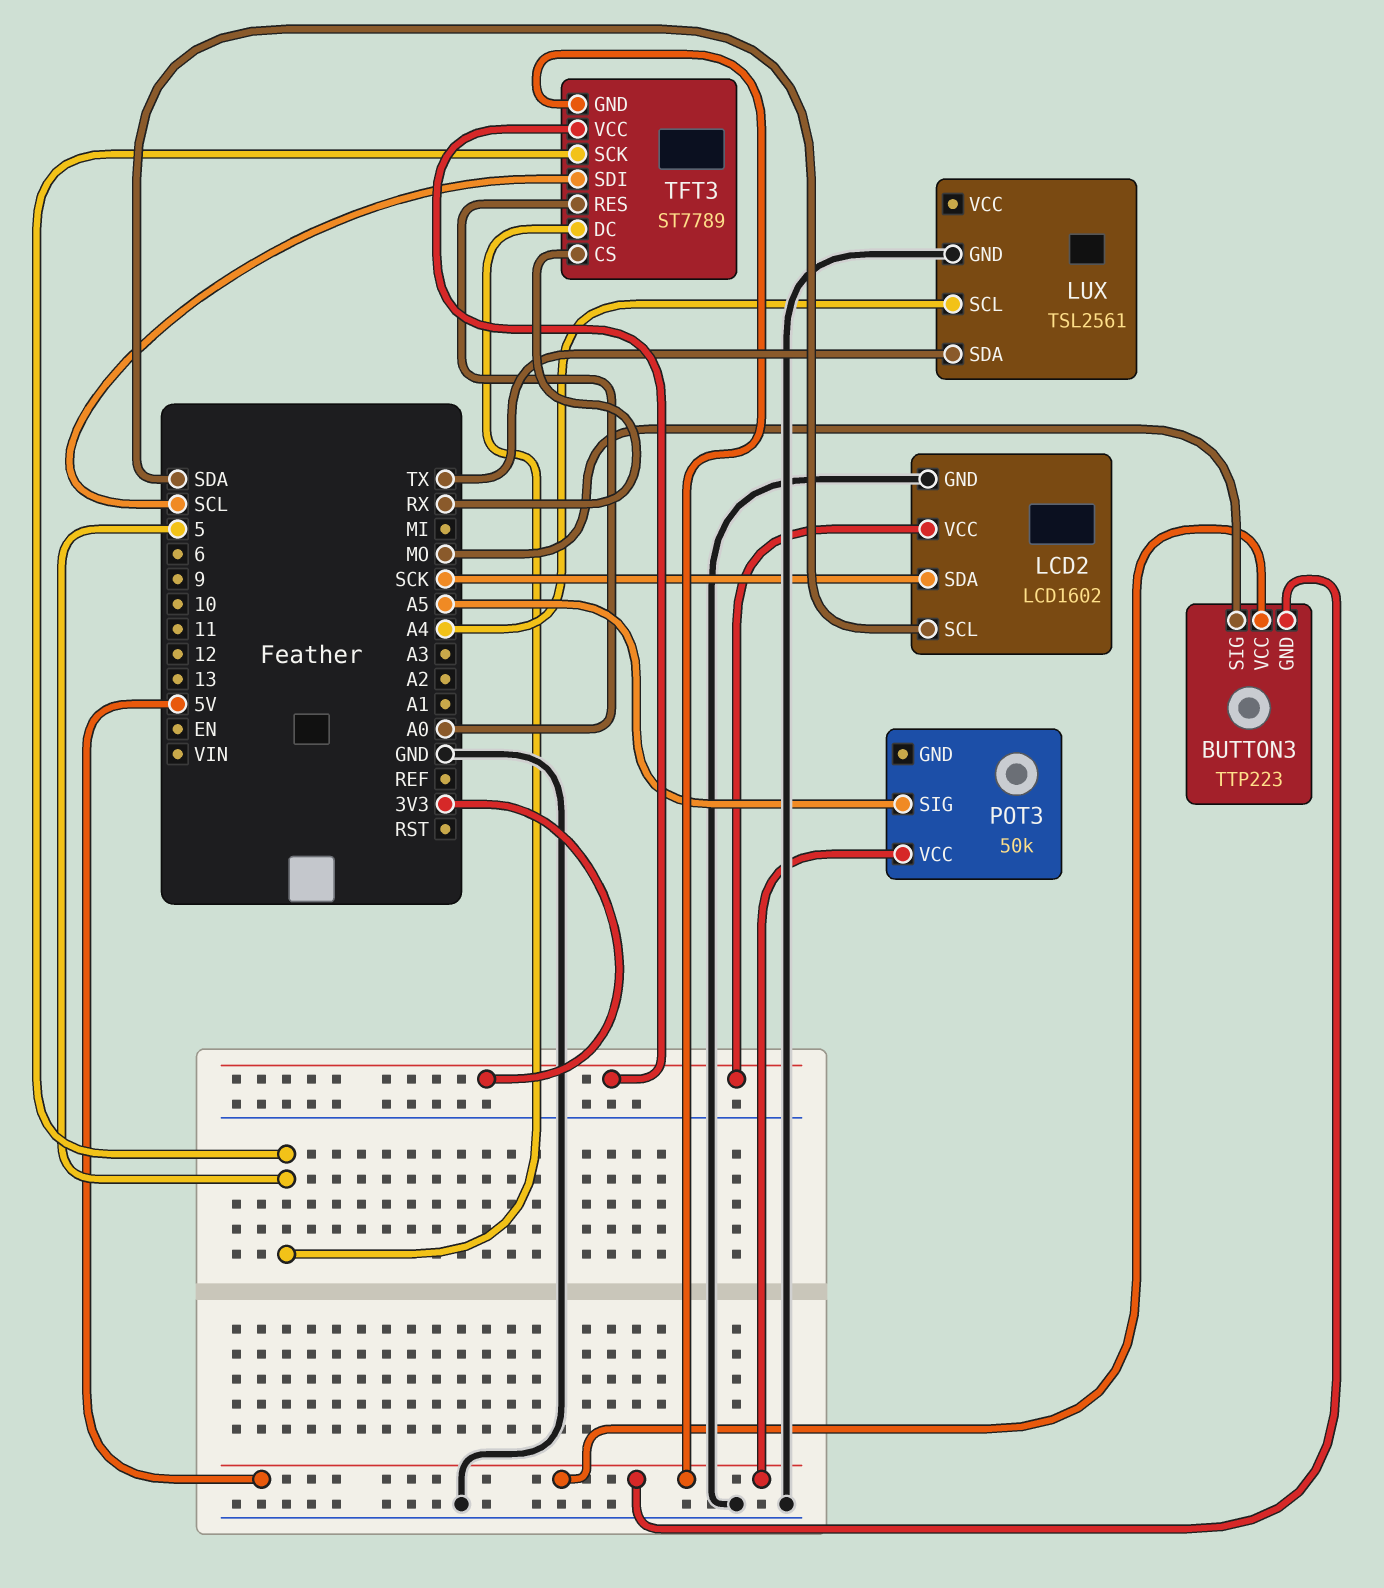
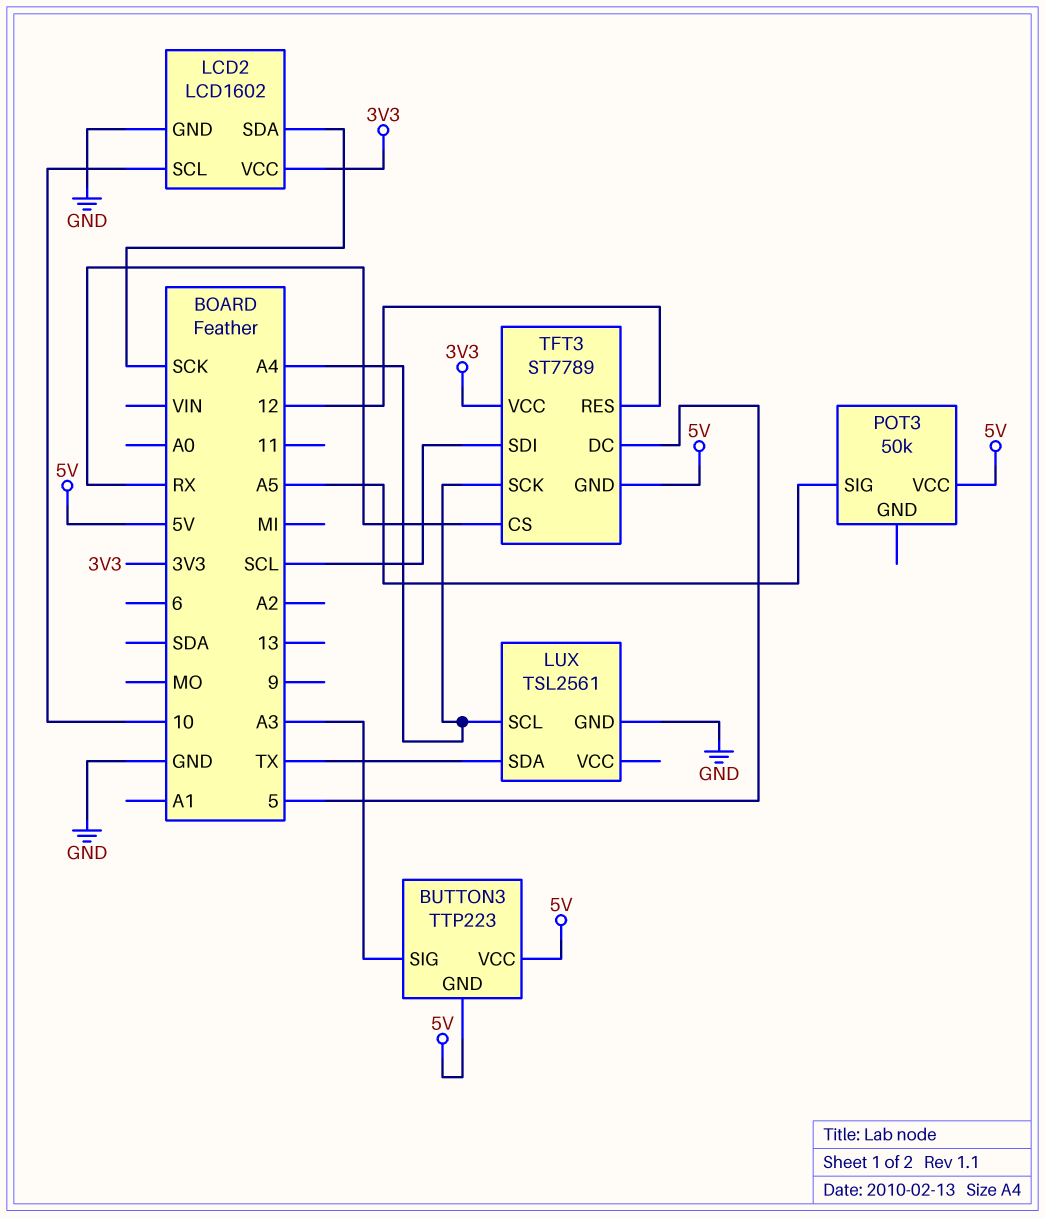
BUTTON3 pin SIG: MO -> A3
LCD2 pin SCL: SDA -> 10
TFT3 pin RES: A0 -> 12
TFT3 pin SCK: 5 -> A4

